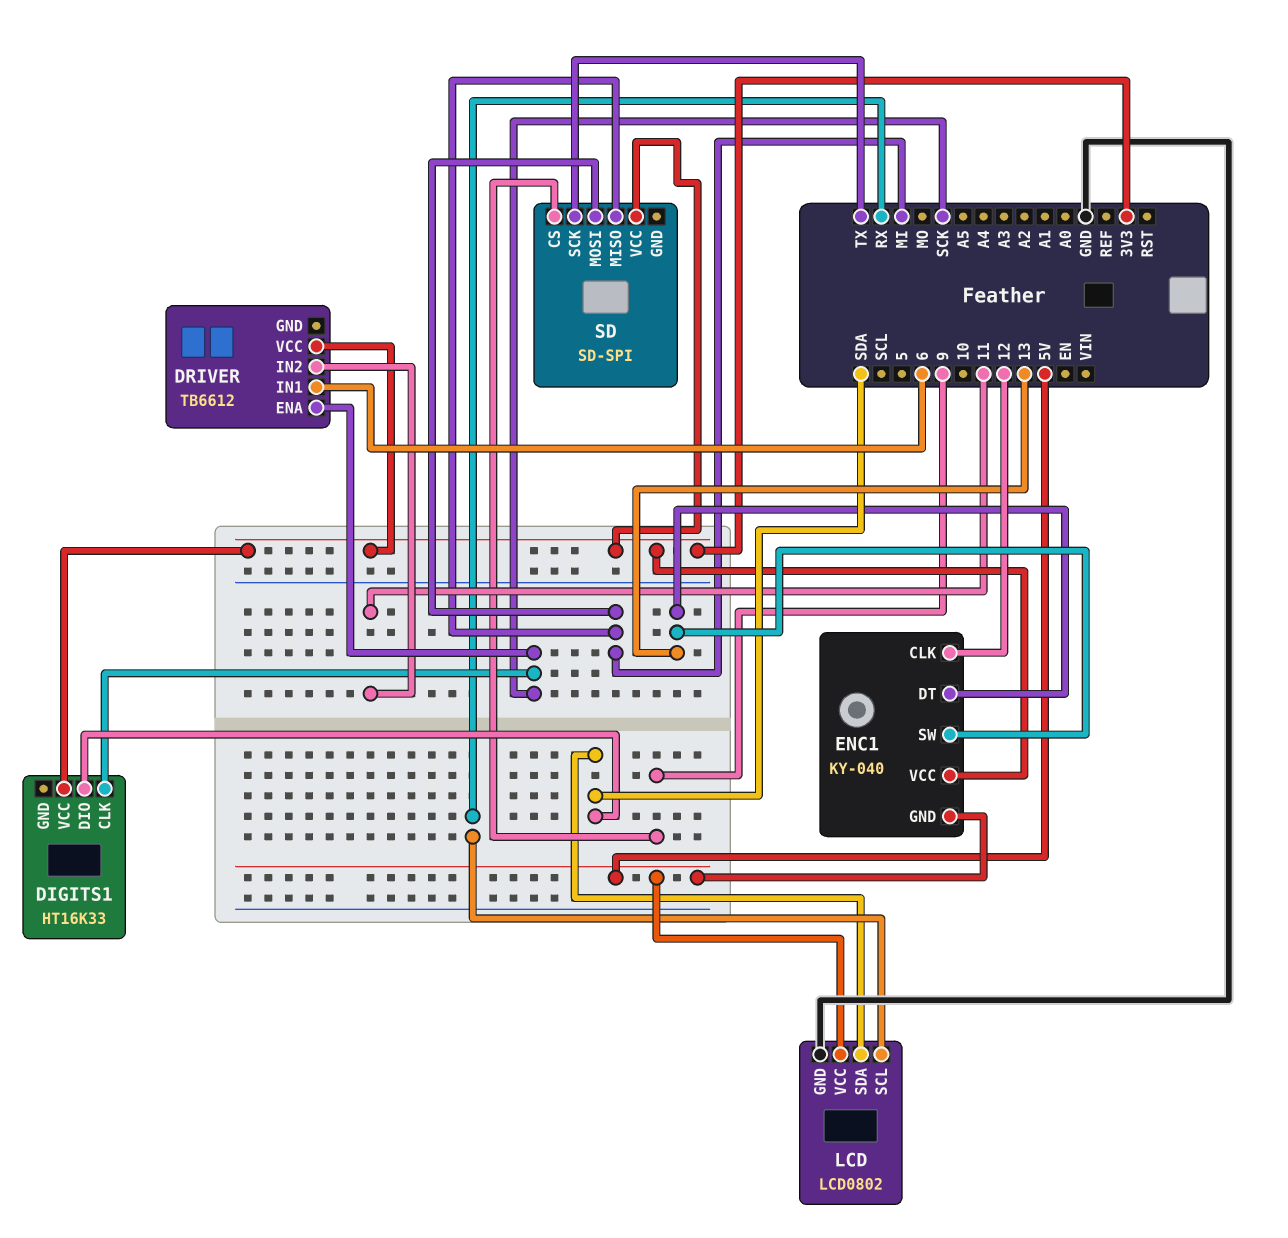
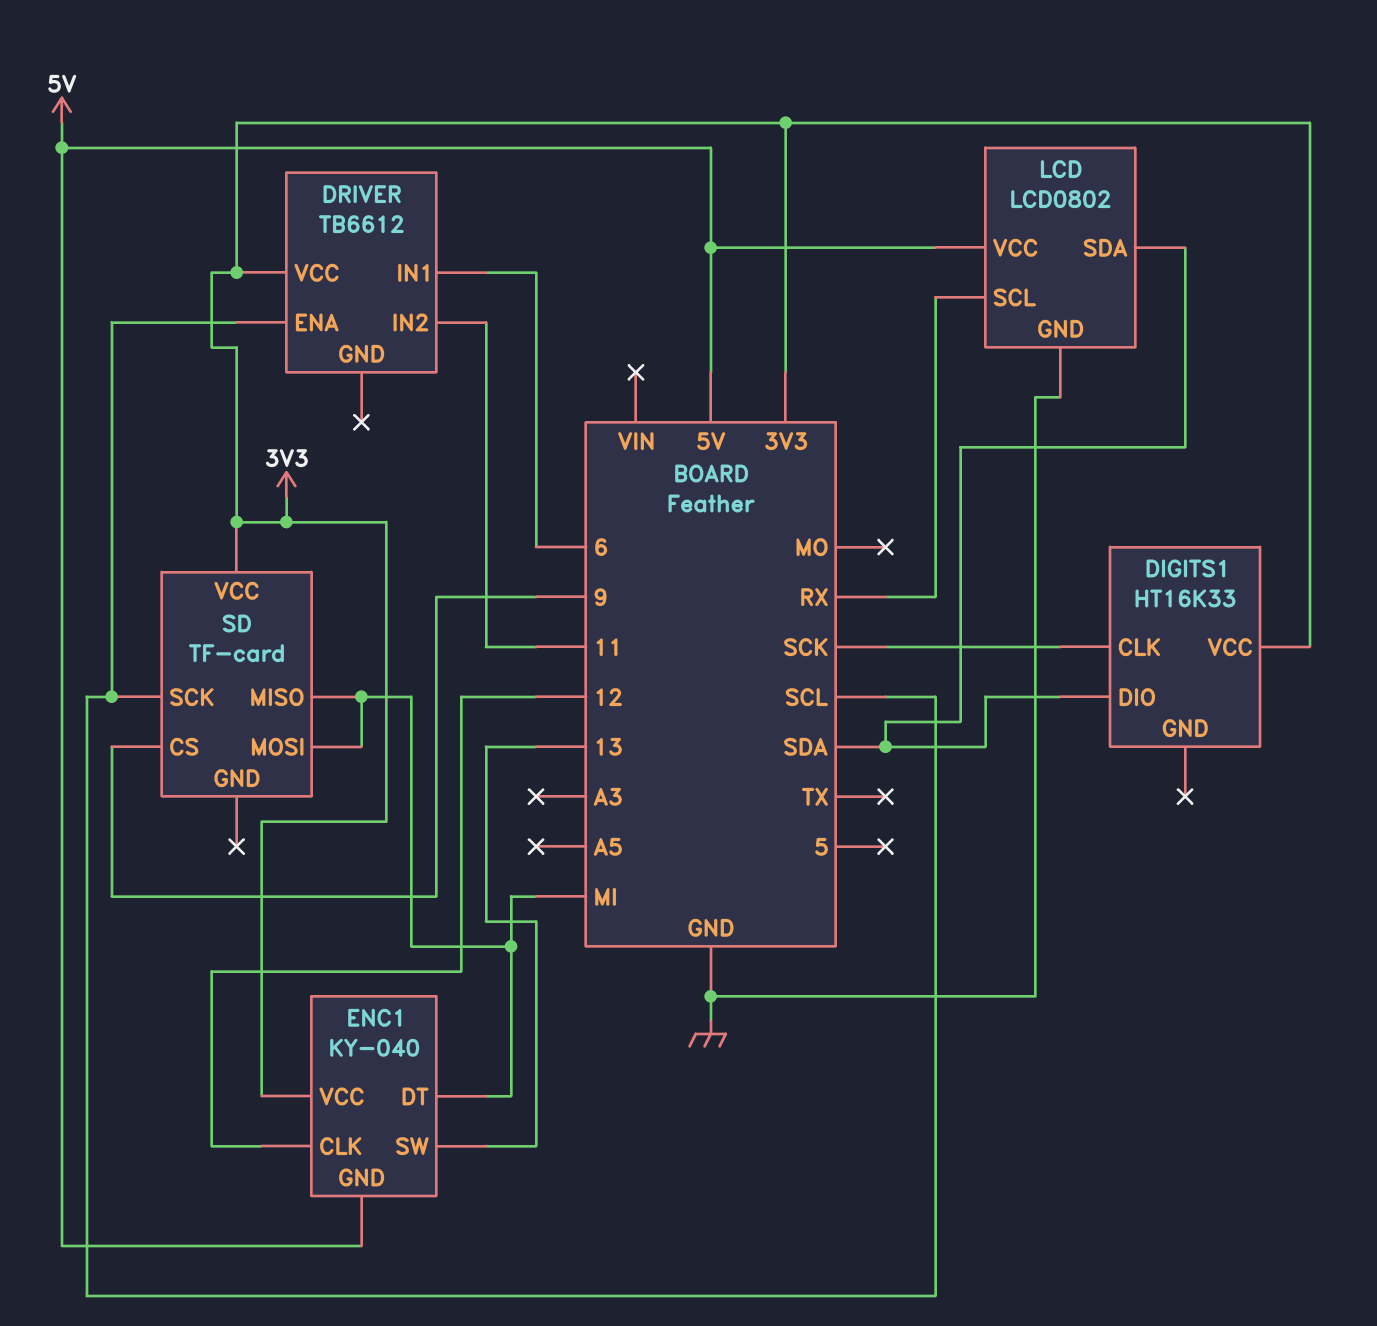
DRIVER pin ENA: SCK -> SCL
ENC1 pin DT: 13 -> MI
SD: SD-SPI -> TF-card
SD pin SCK: TX -> SCL

